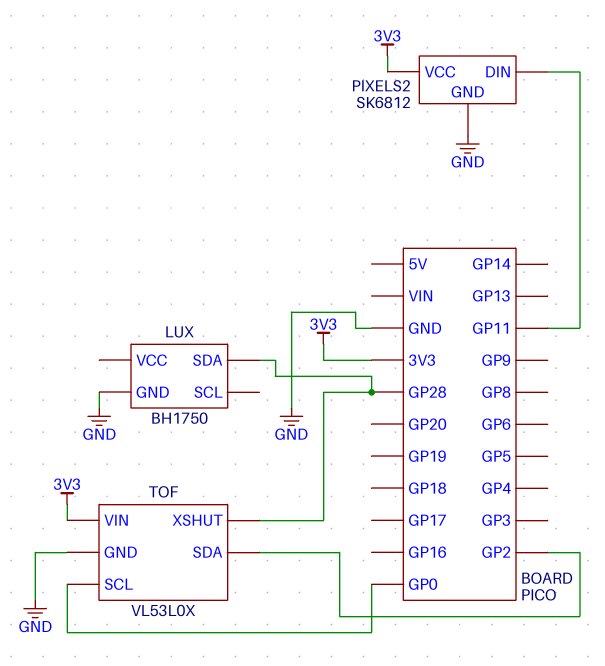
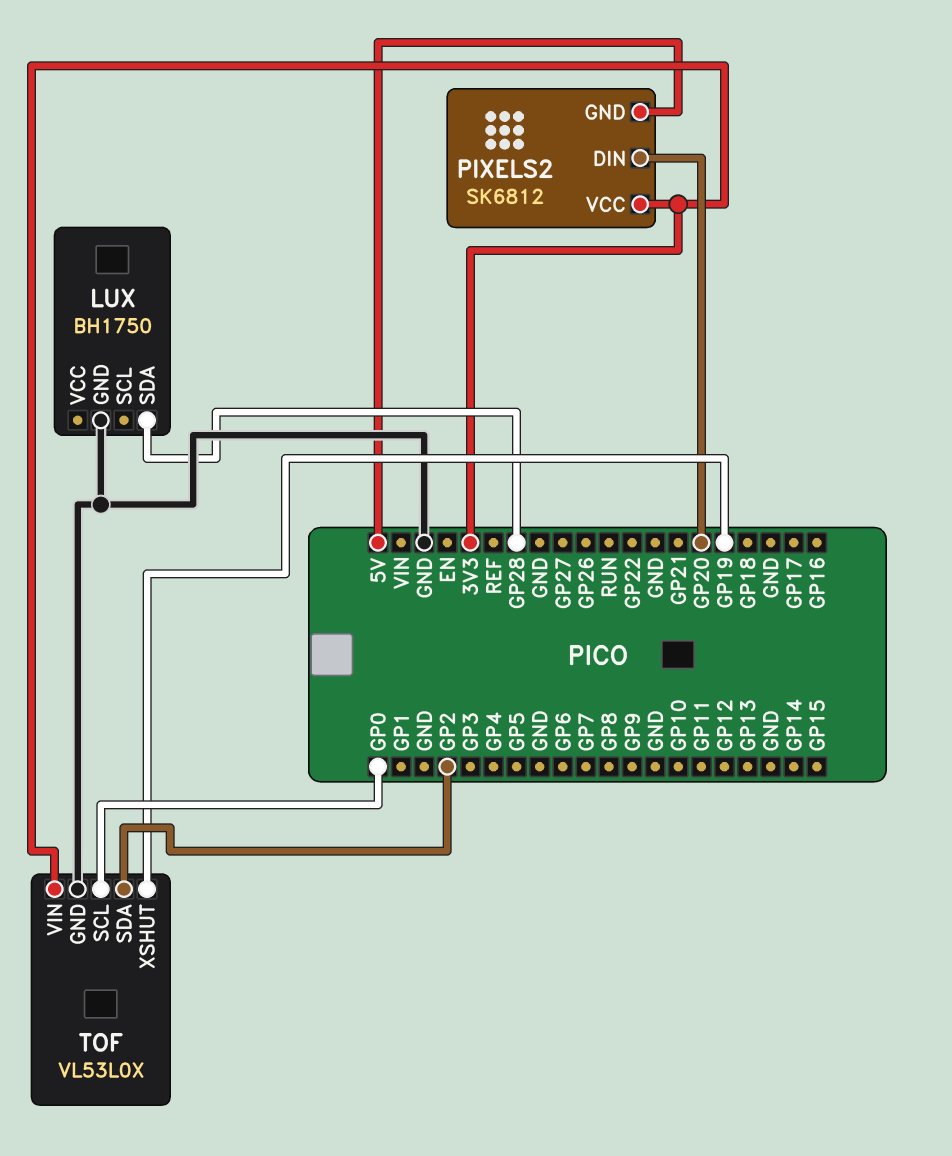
PIXELS2 pin DIN: GP11 -> GP20
PIXELS2 pin GND: GND -> 5V
TOF pin XSHUT: GP28 -> GP19

